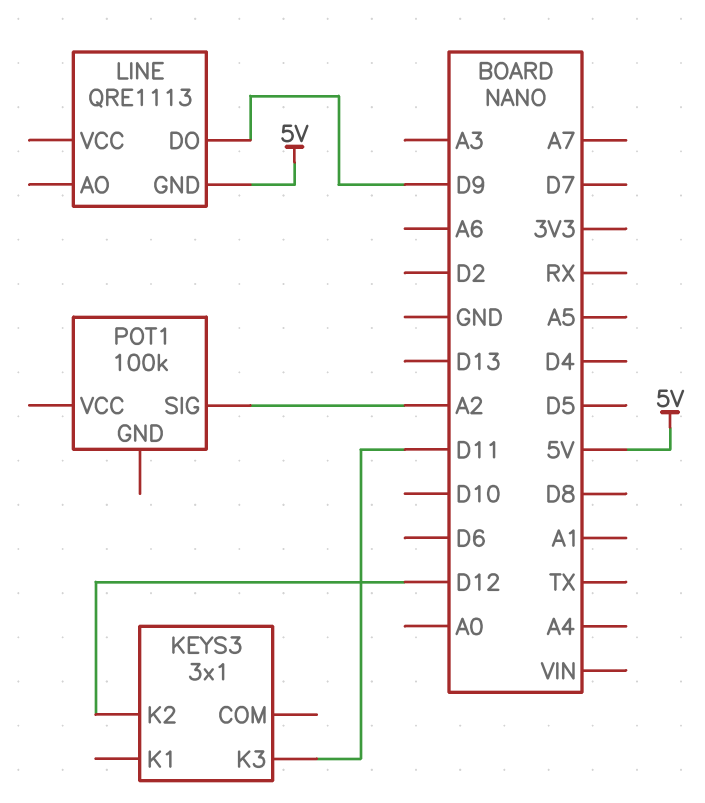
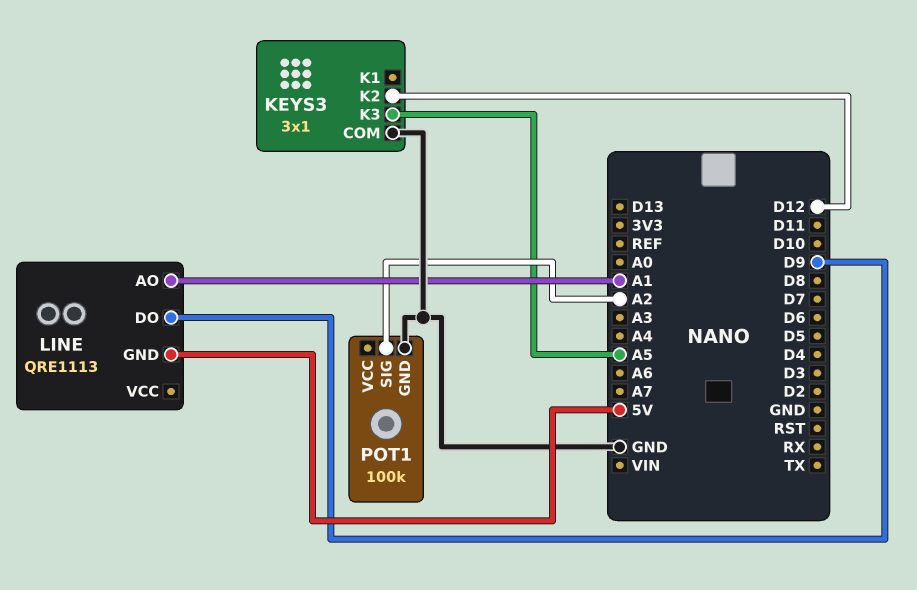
KEYS3 pin COM: none -> GND
KEYS3 pin K3: D11 -> A5
LINE pin AO: none -> A1
POT1 pin GND: none -> GND

